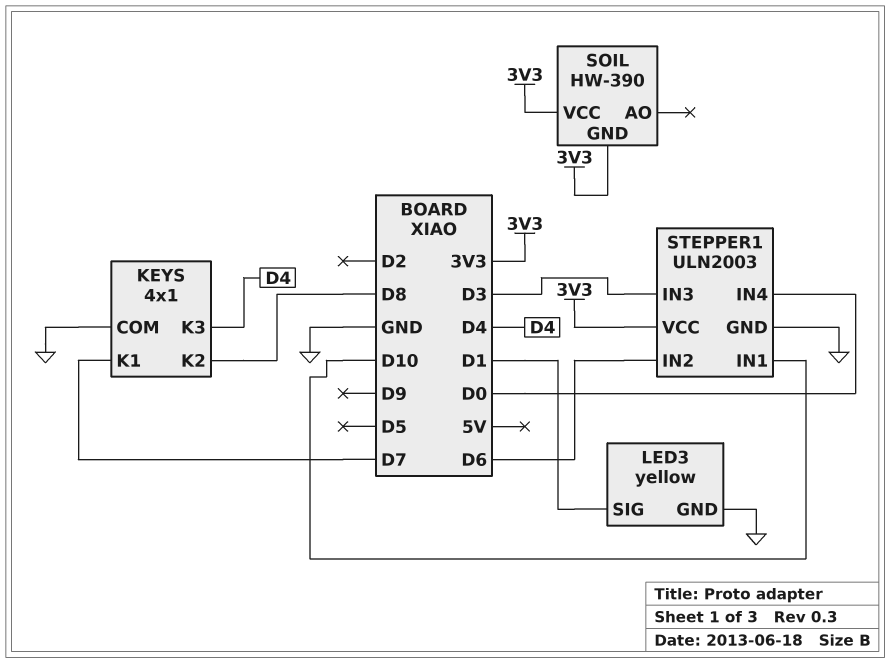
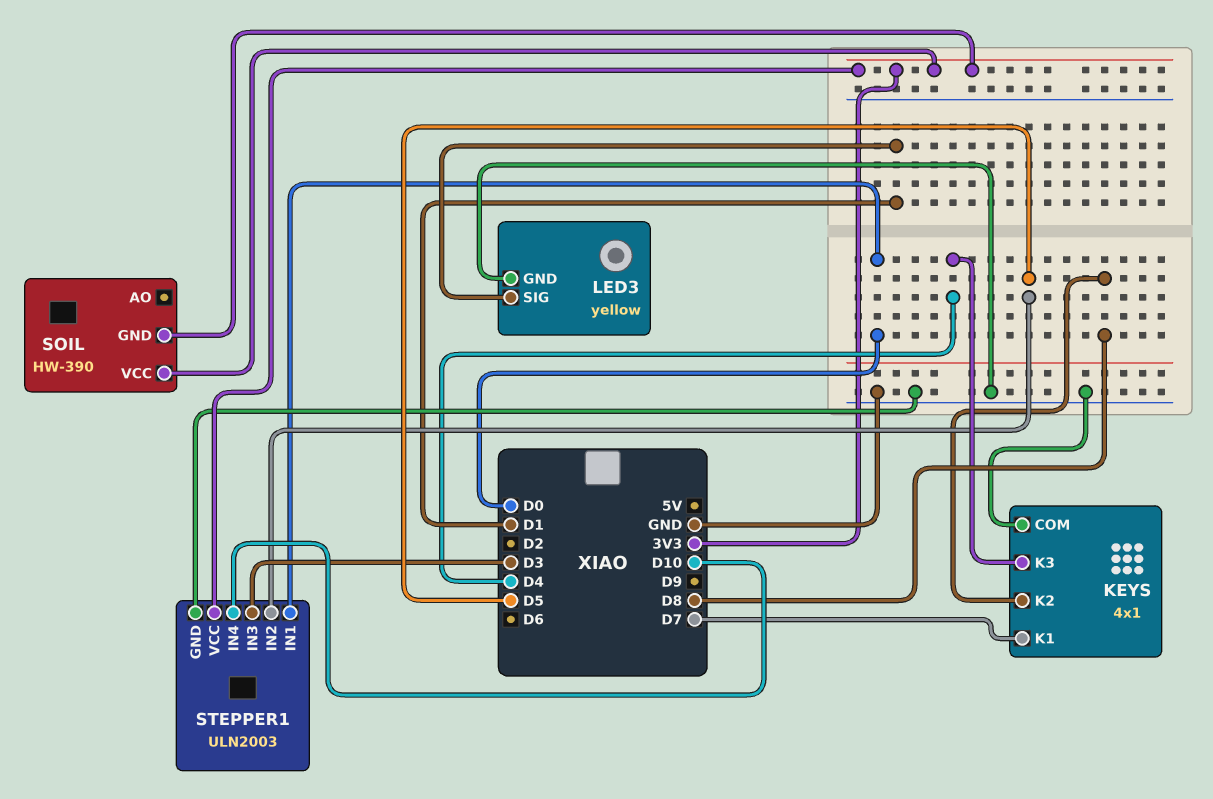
STEPPER1 pin IN1: D10 -> D0
STEPPER1 pin IN2: D6 -> D5
STEPPER1 pin IN4: D0 -> D10

